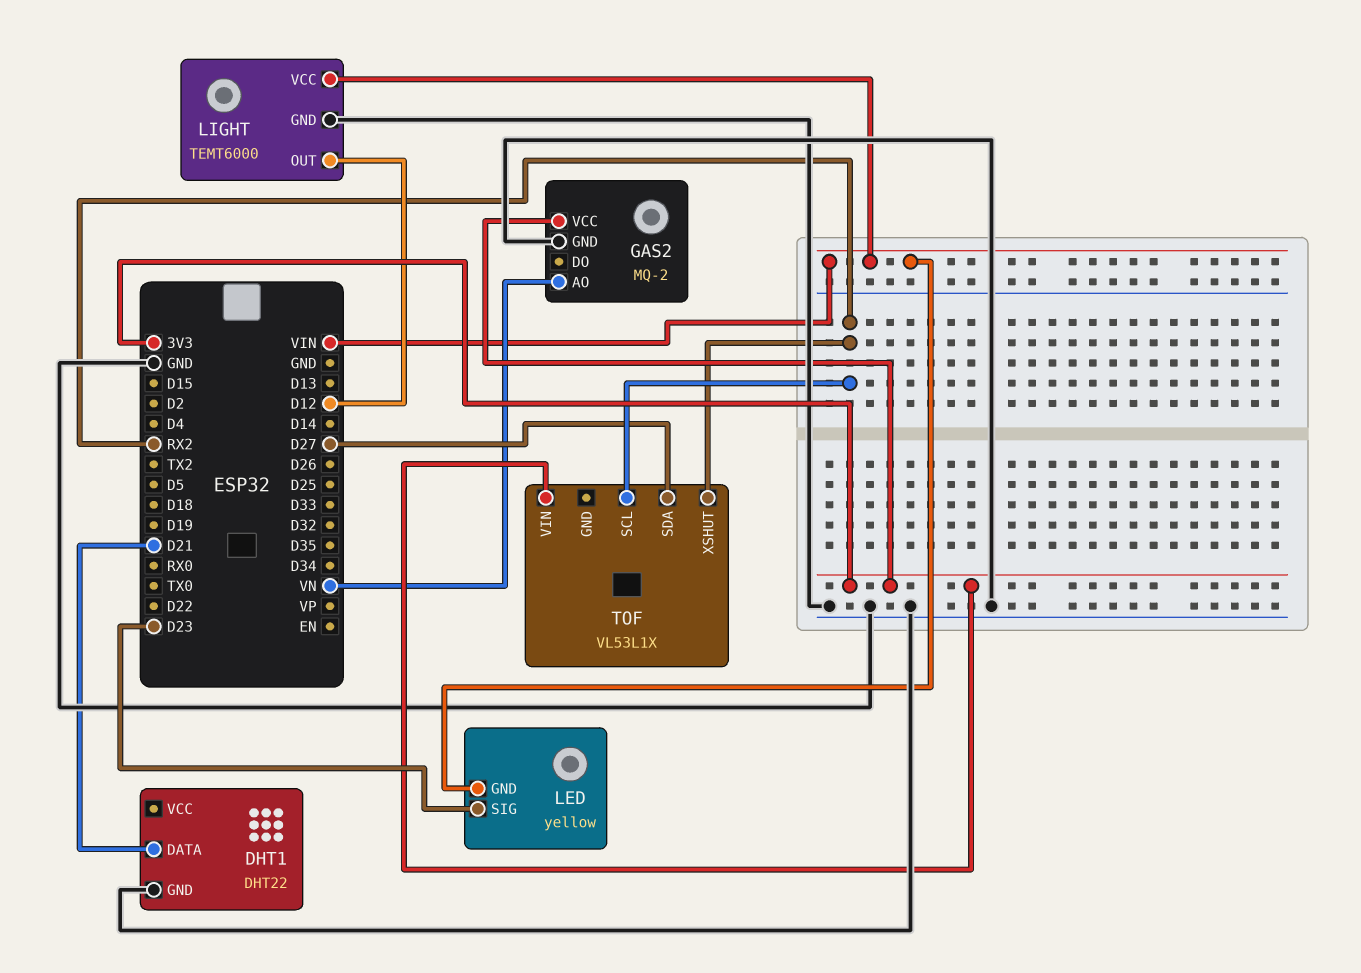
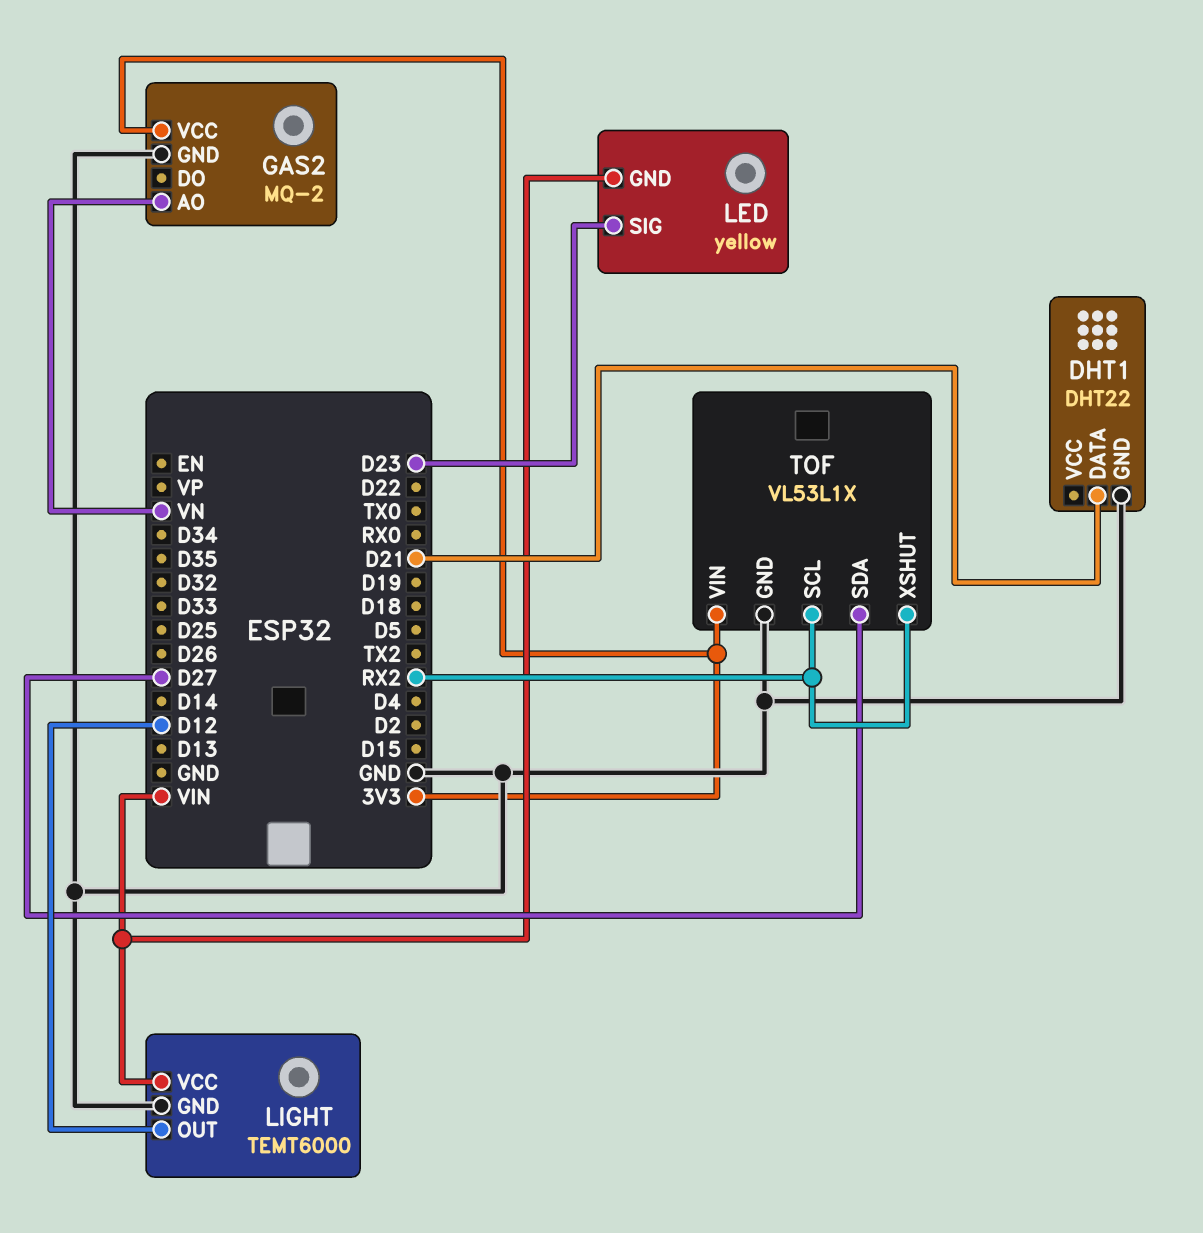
TOF pin GND: none -> GND

